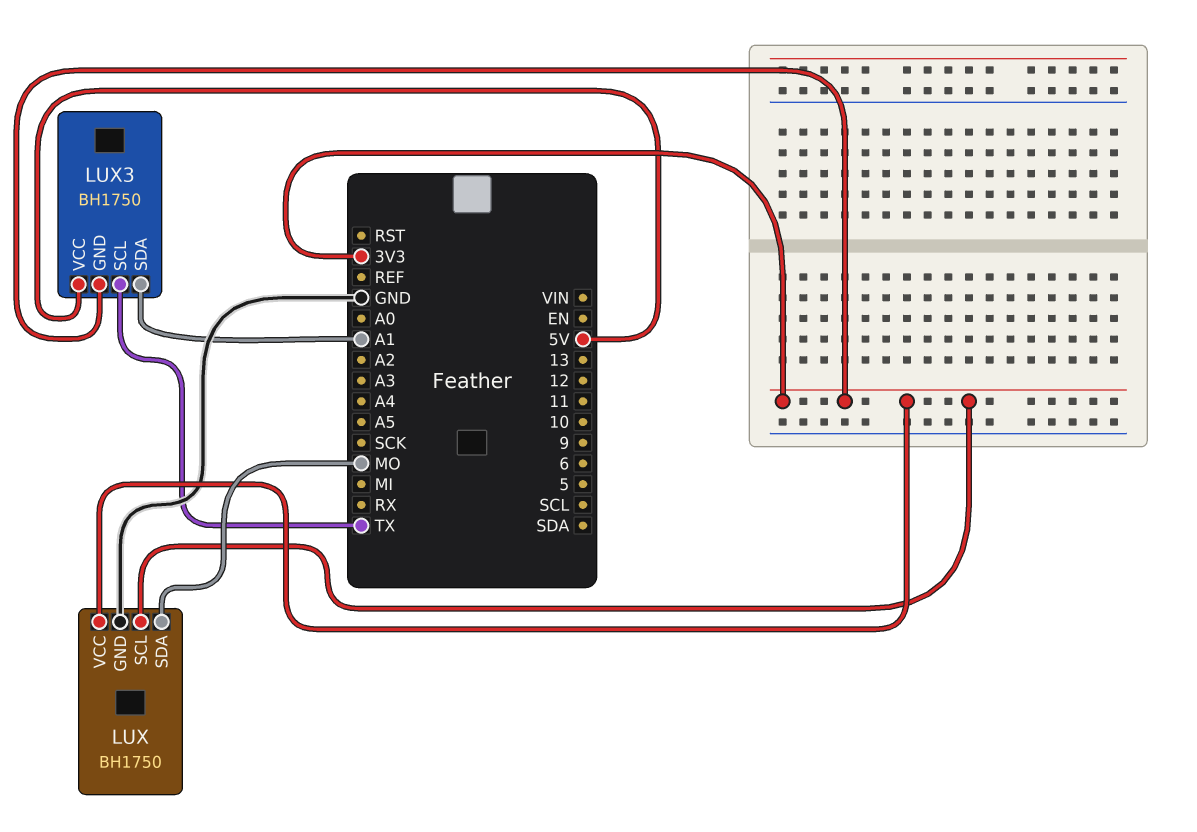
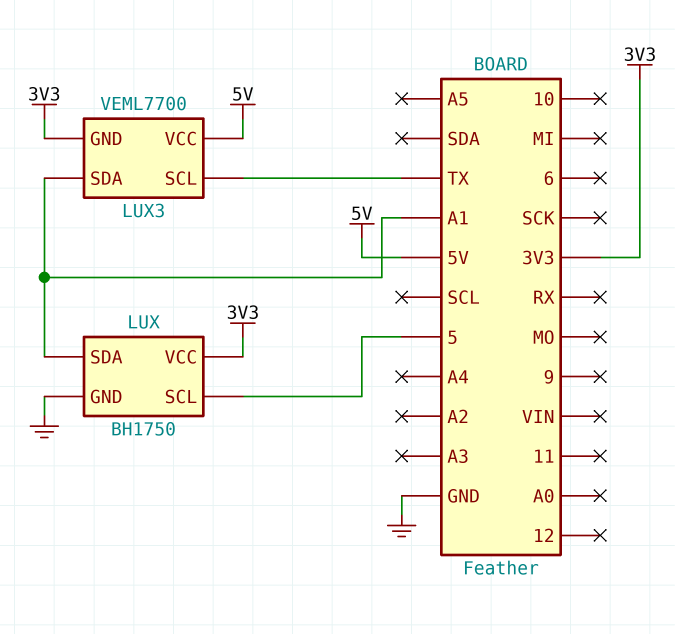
LUX pin SCL: 3V3 -> 5
LUX pin SDA: MO -> A1
LUX3: BH1750 -> VEML7700

